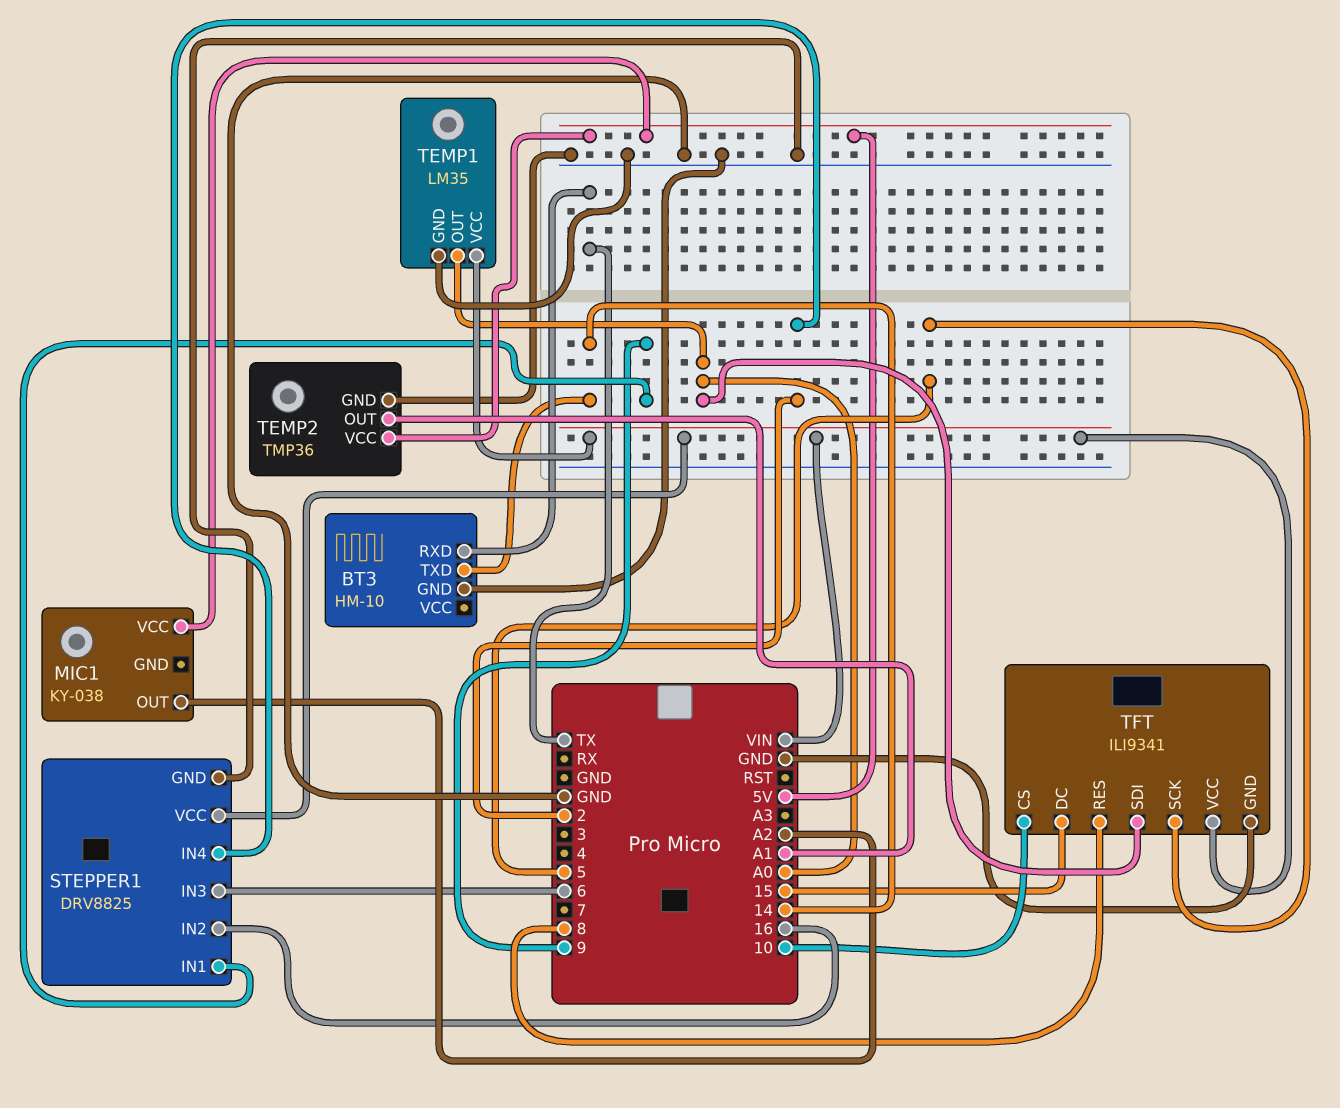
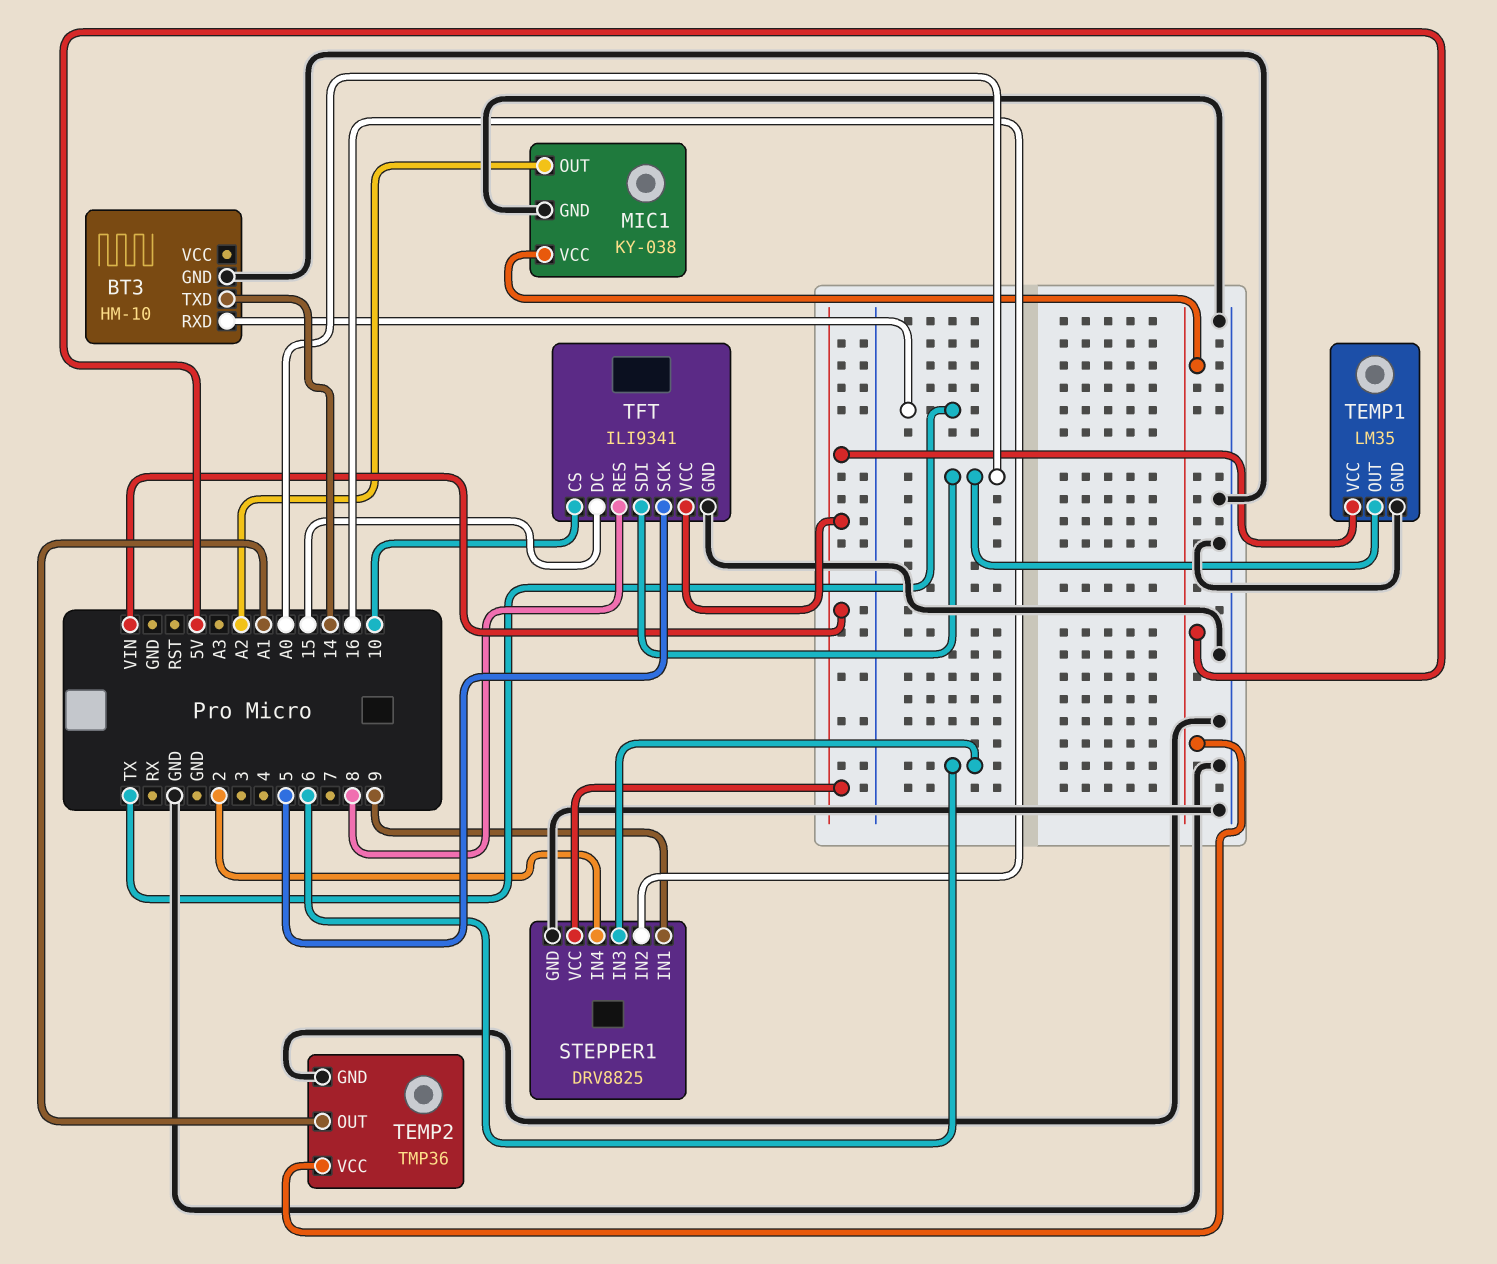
MIC1 pin GND: none -> GND

